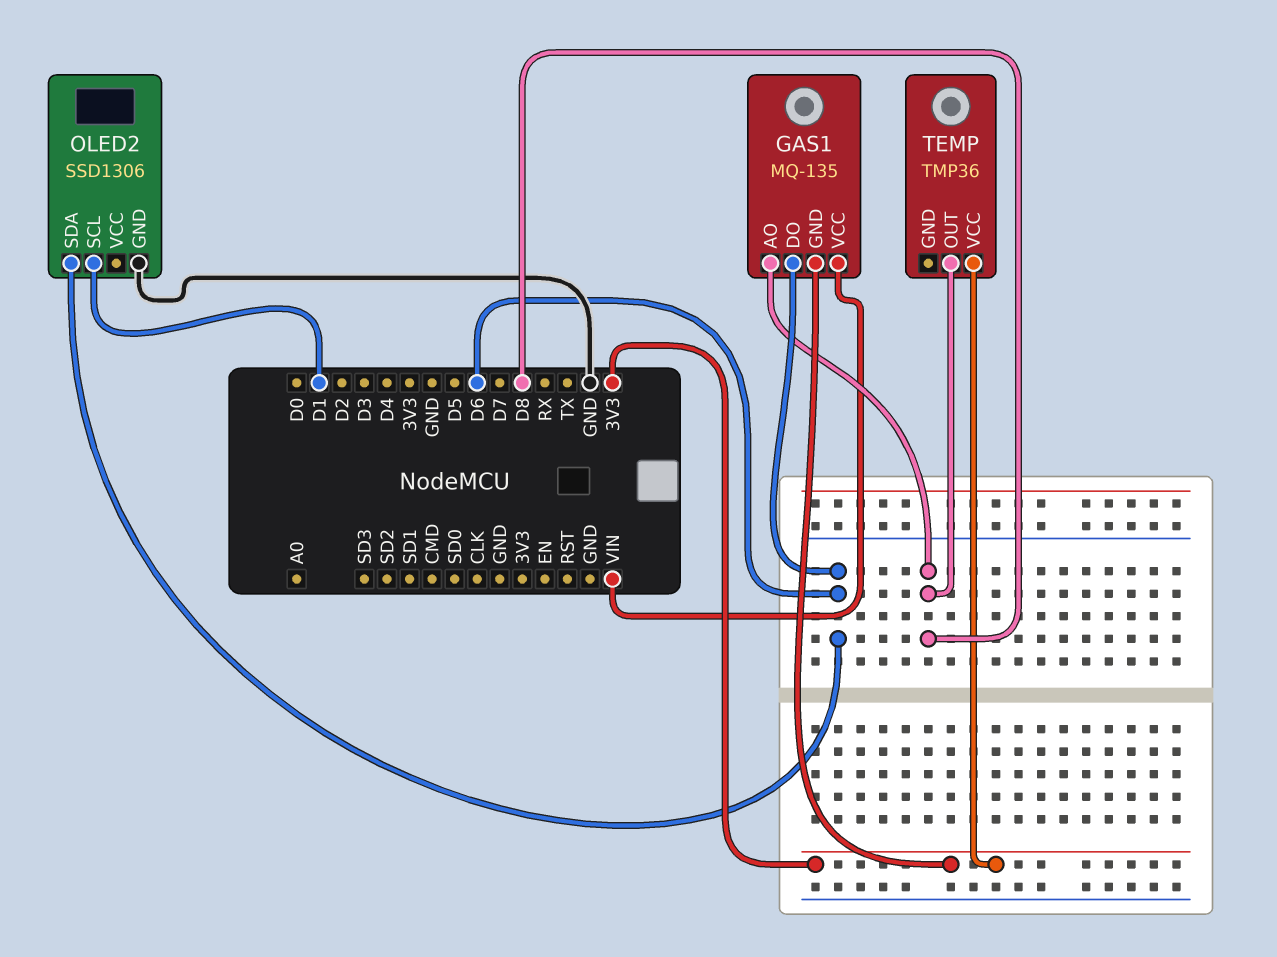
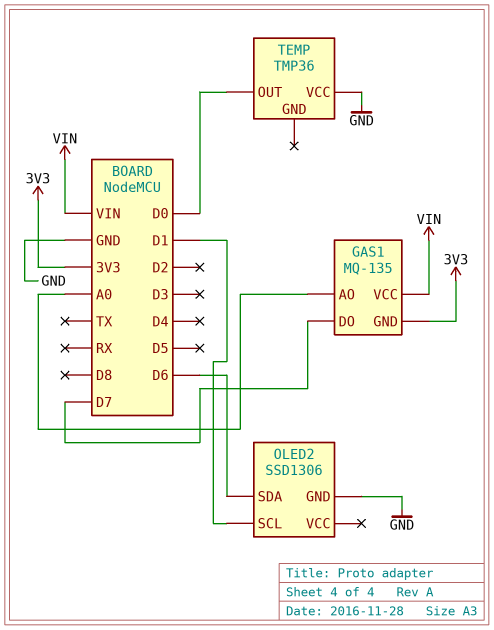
GAS1 pin AO: D8 -> A0
GAS1 pin DO: D6 -> D7
TEMP pin OUT: D8 -> D0
TEMP pin VCC: 3V3 -> GND

